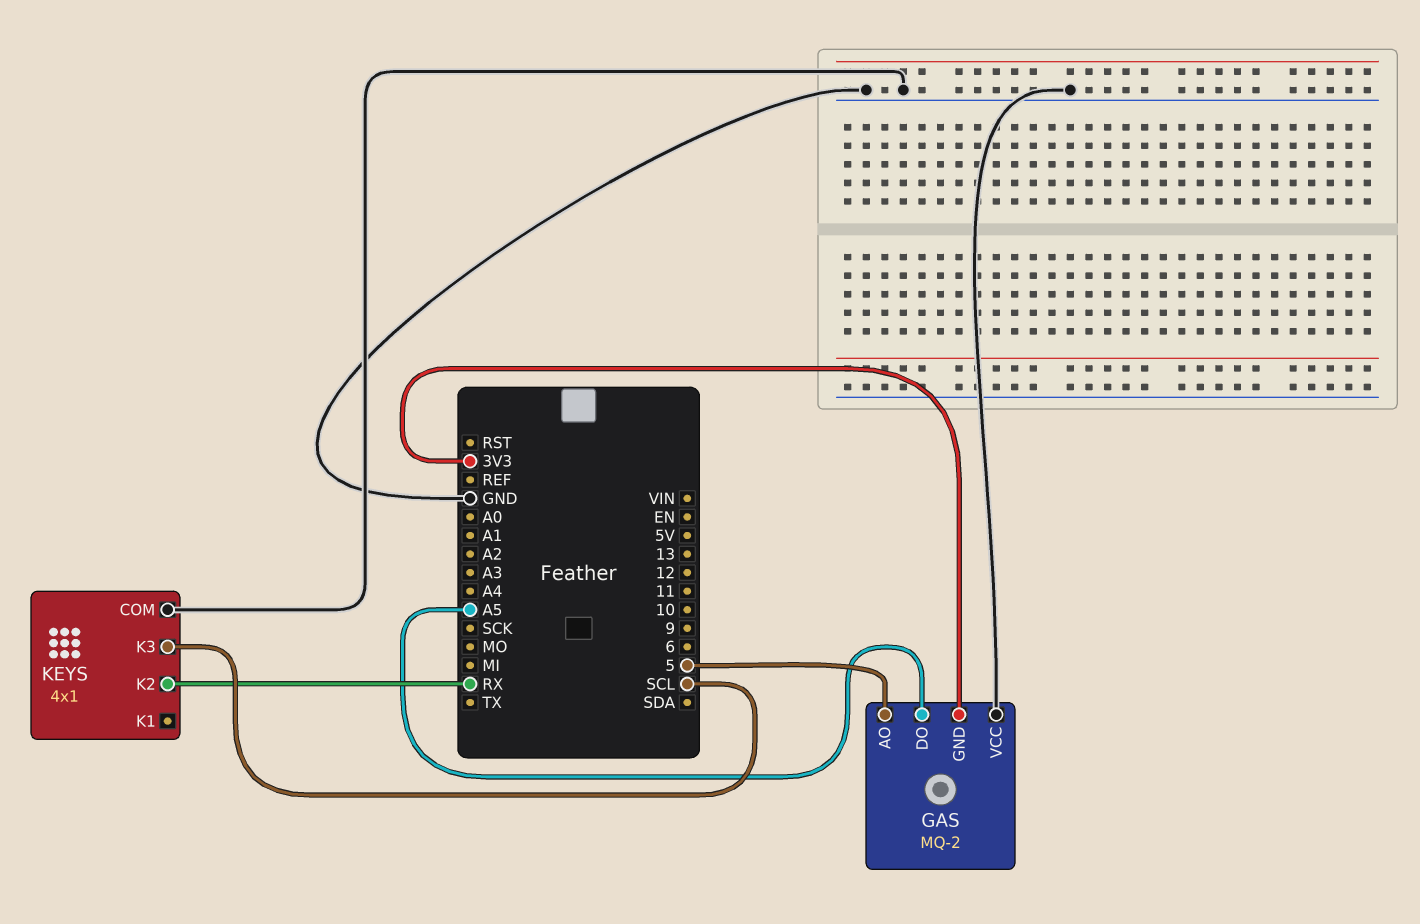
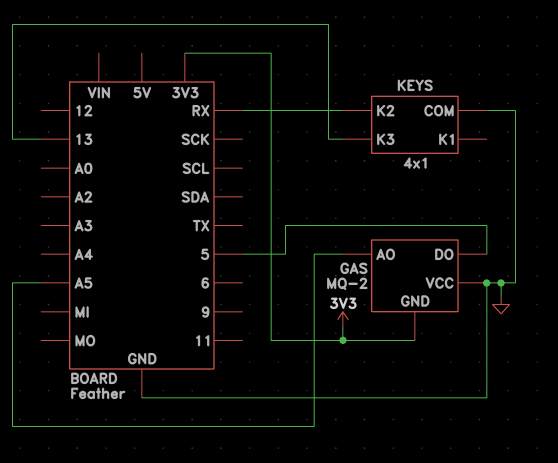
GAS pin AO: 5 -> A5
GAS pin DO: A5 -> 5
KEYS pin K3: SCL -> 13

